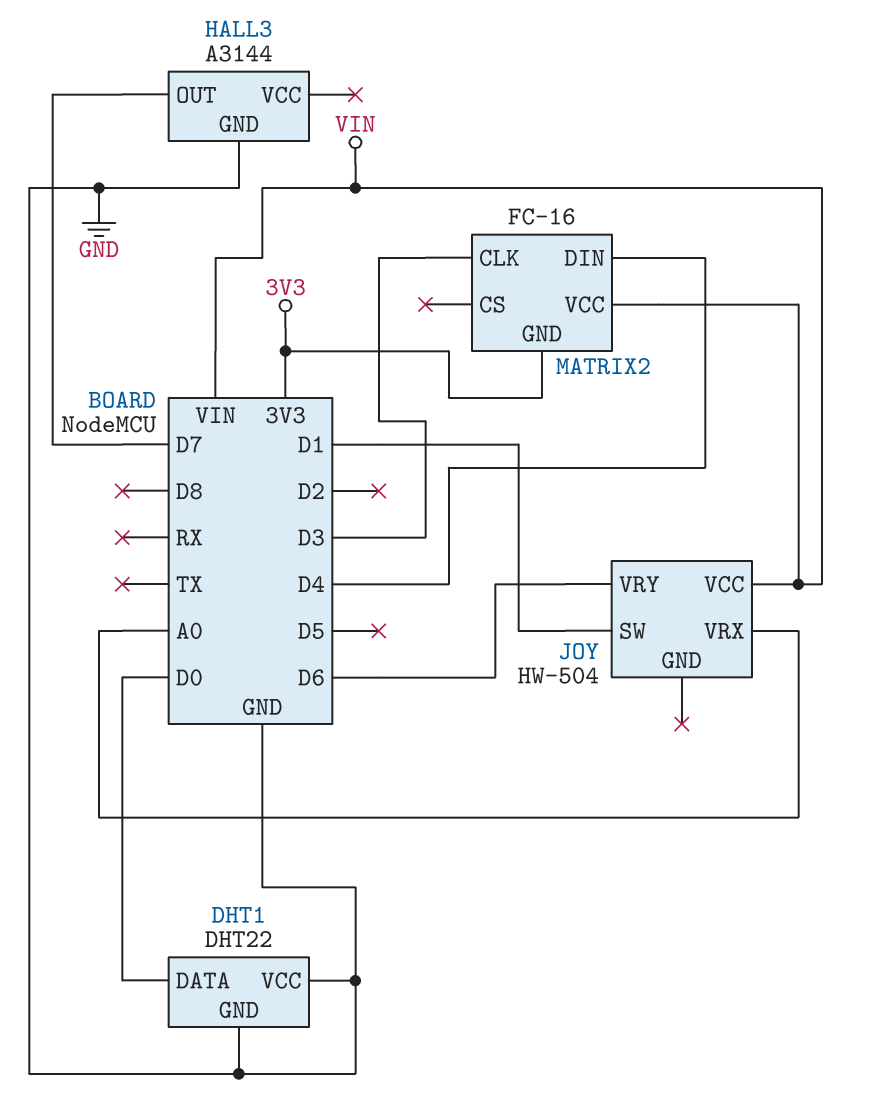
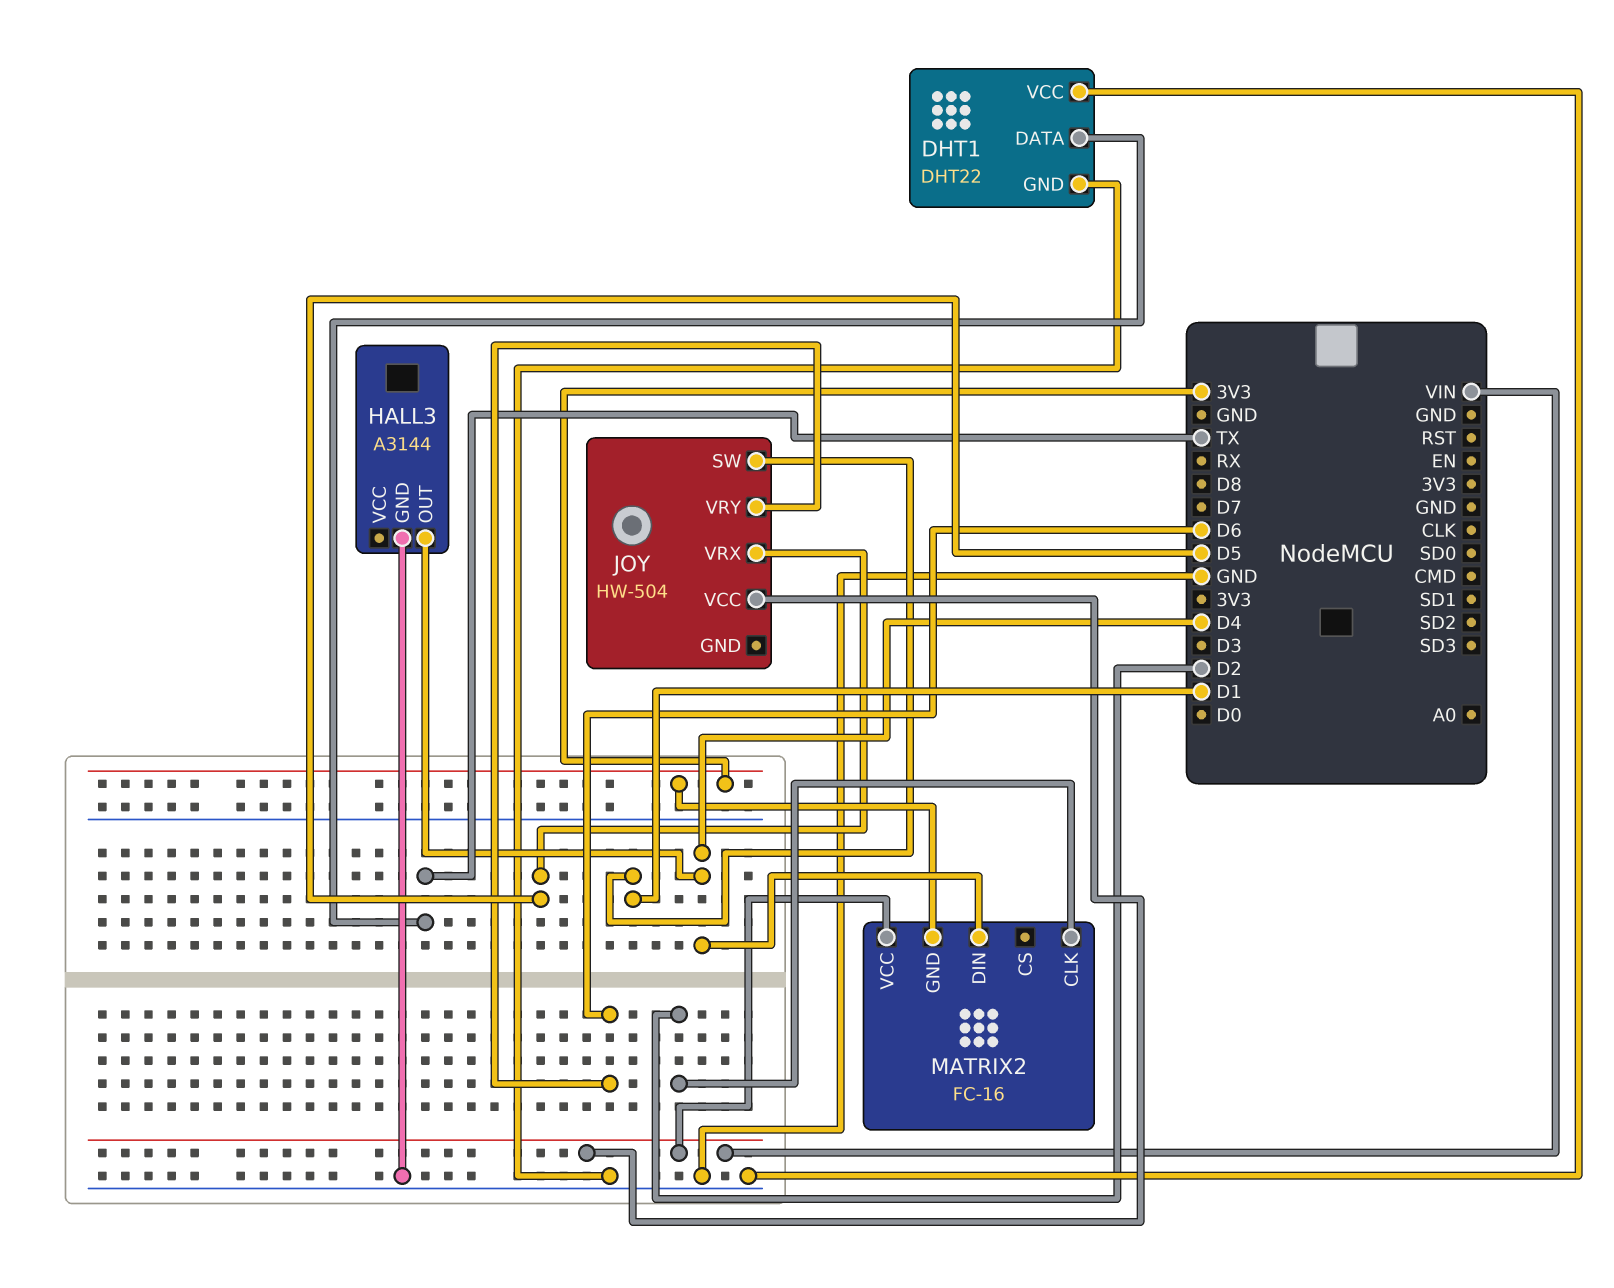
DHT1 pin DATA: D0 -> TX
HALL3 pin OUT: D7 -> D4
JOY pin VRX: A0 -> D5
MATRIX2 pin CLK: D3 -> D2

